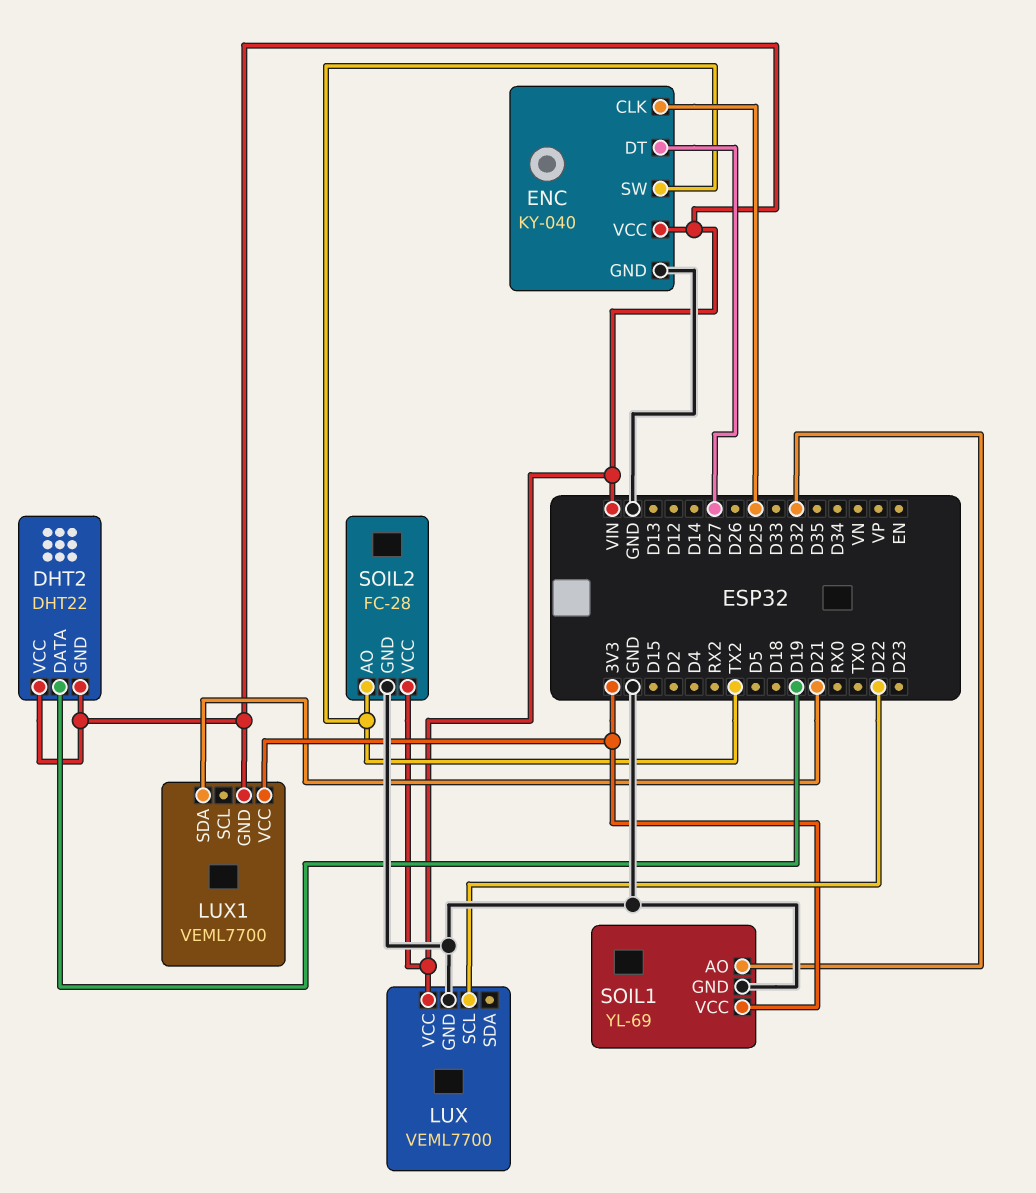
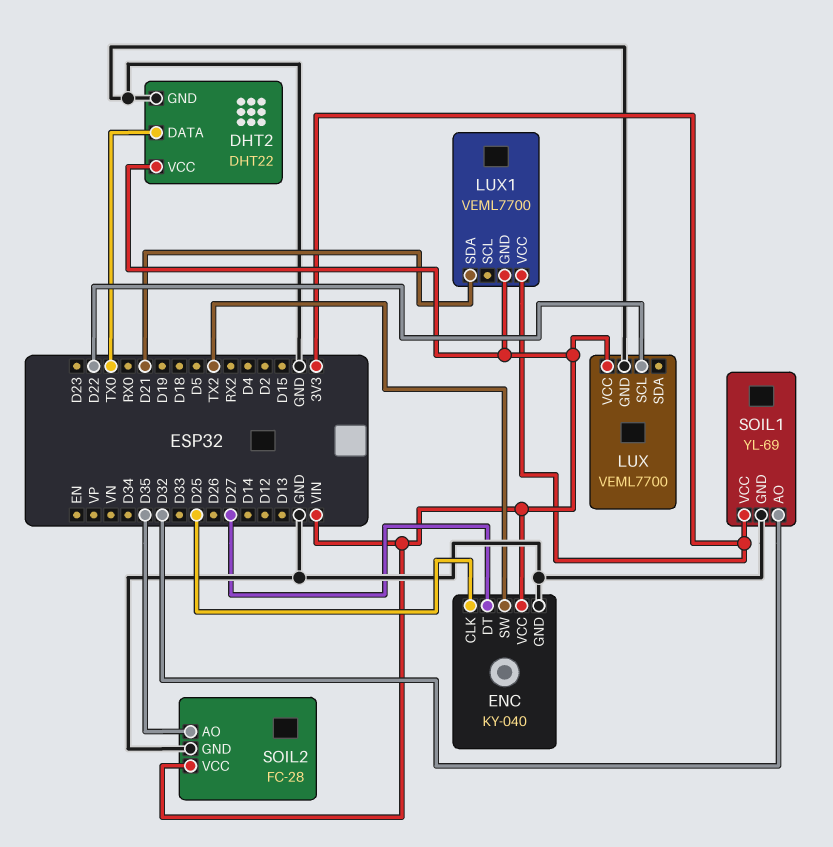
DHT2 pin DATA: D19 -> TX0
DHT2 pin GND: VIN -> GND
SOIL2 pin AO: TX2 -> D35

